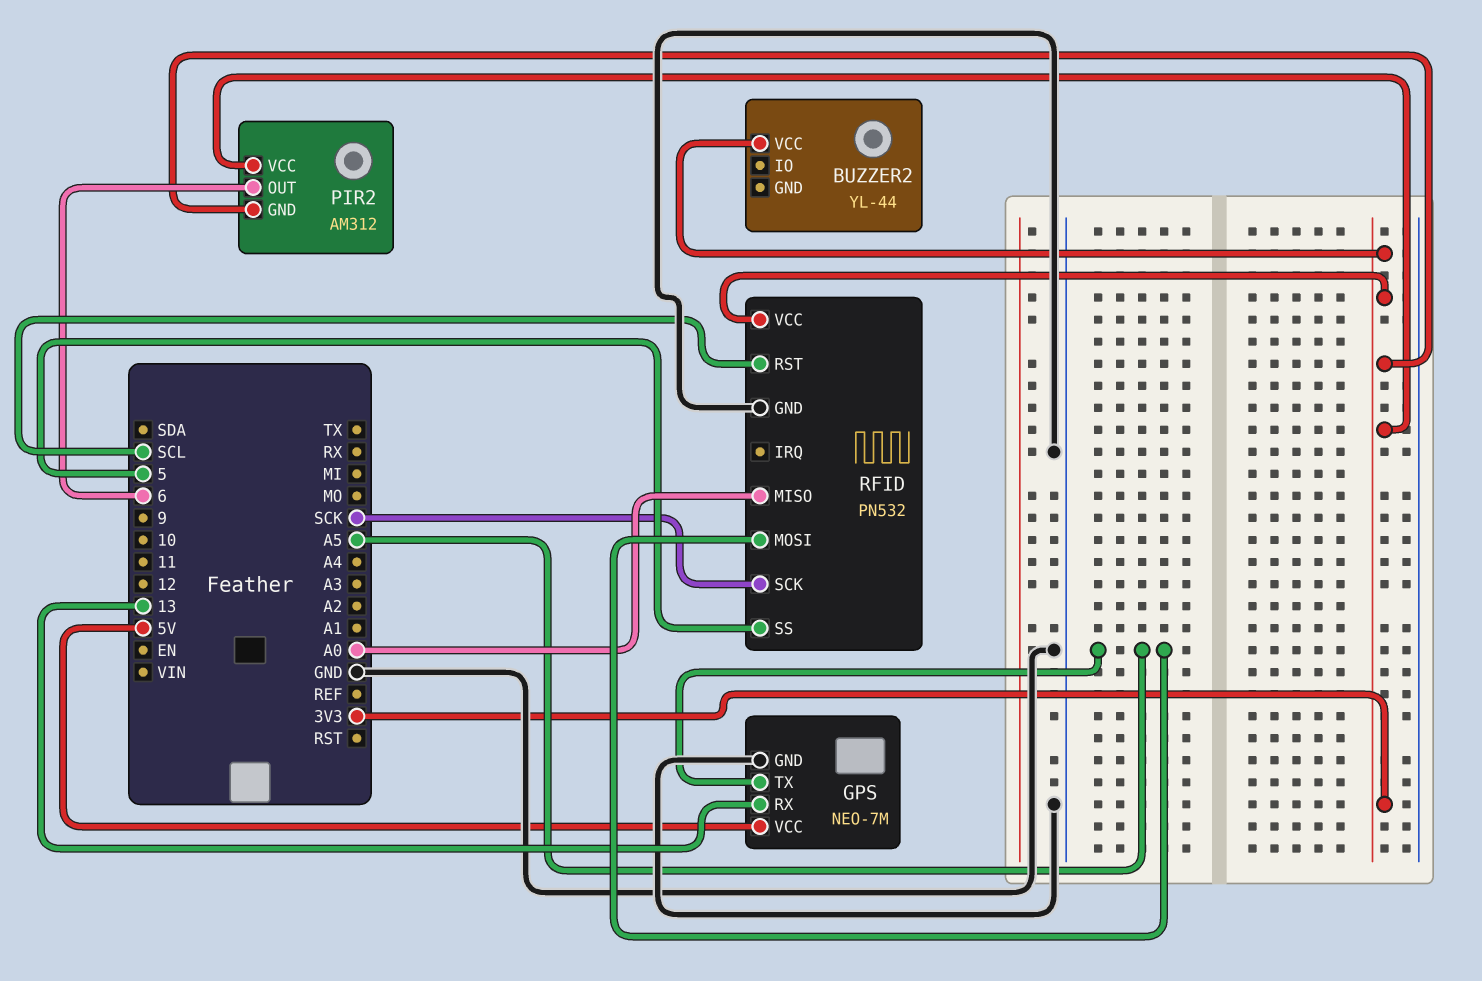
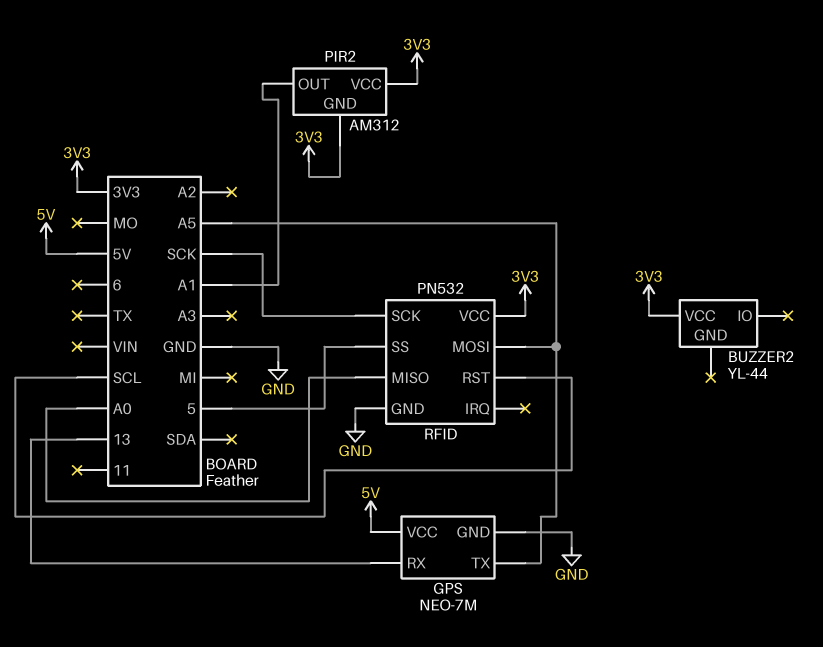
PIR2 pin OUT: 6 -> A1

